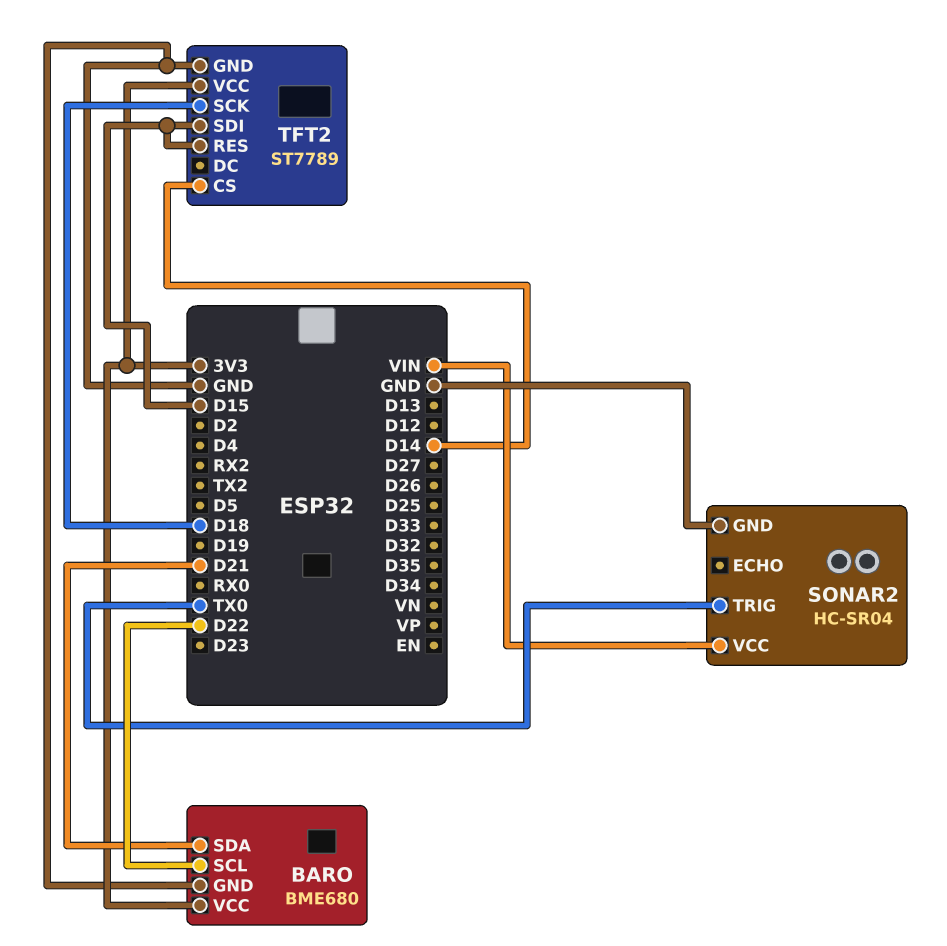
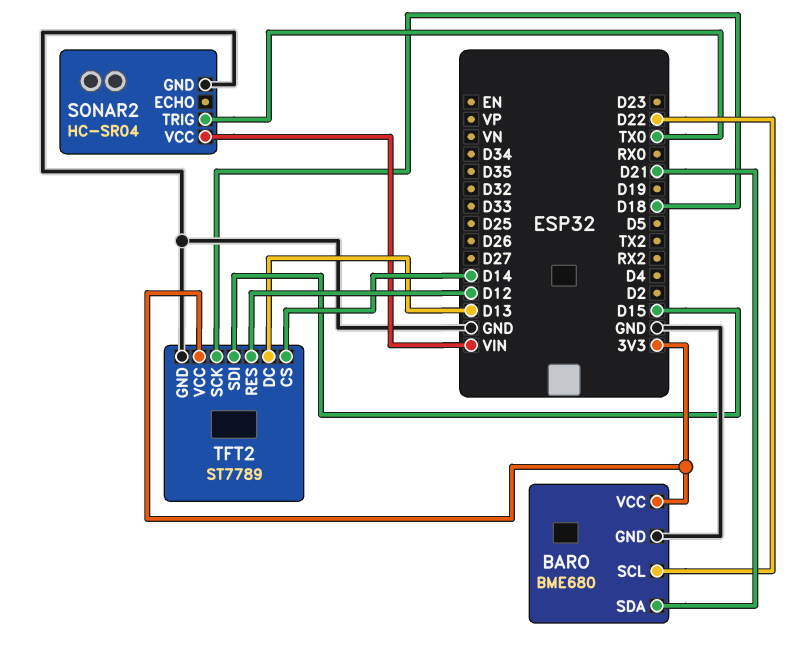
TFT2 pin DC: none -> D13
TFT2 pin RES: D15 -> D12

